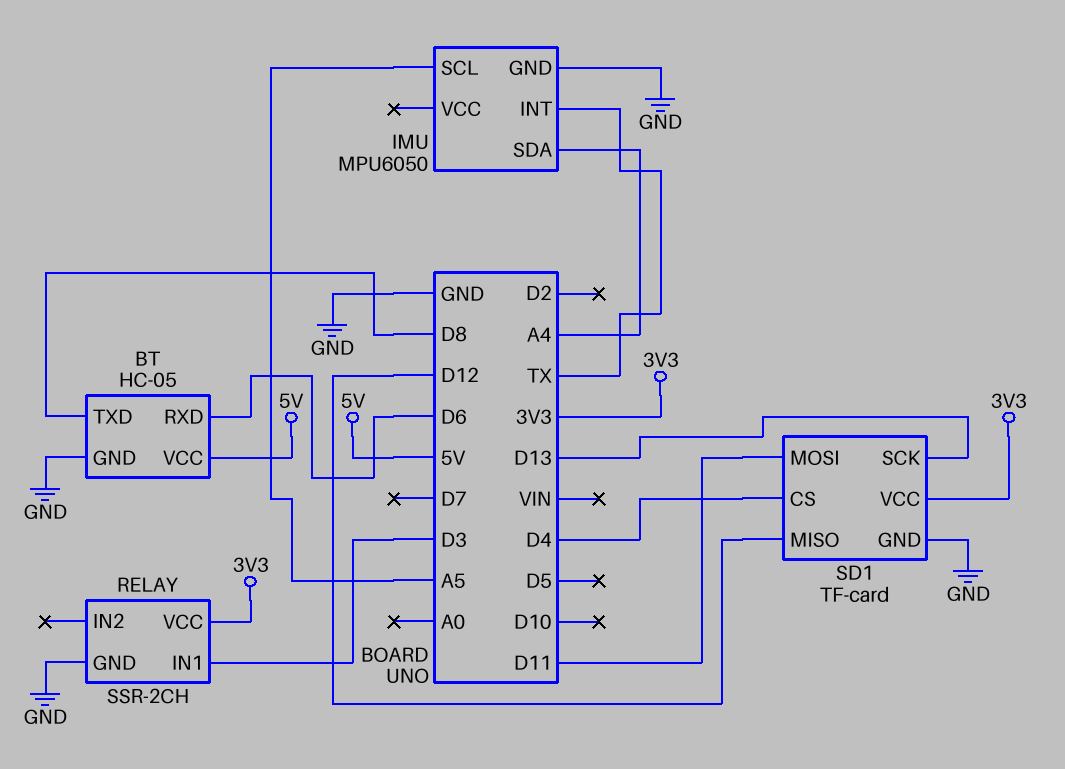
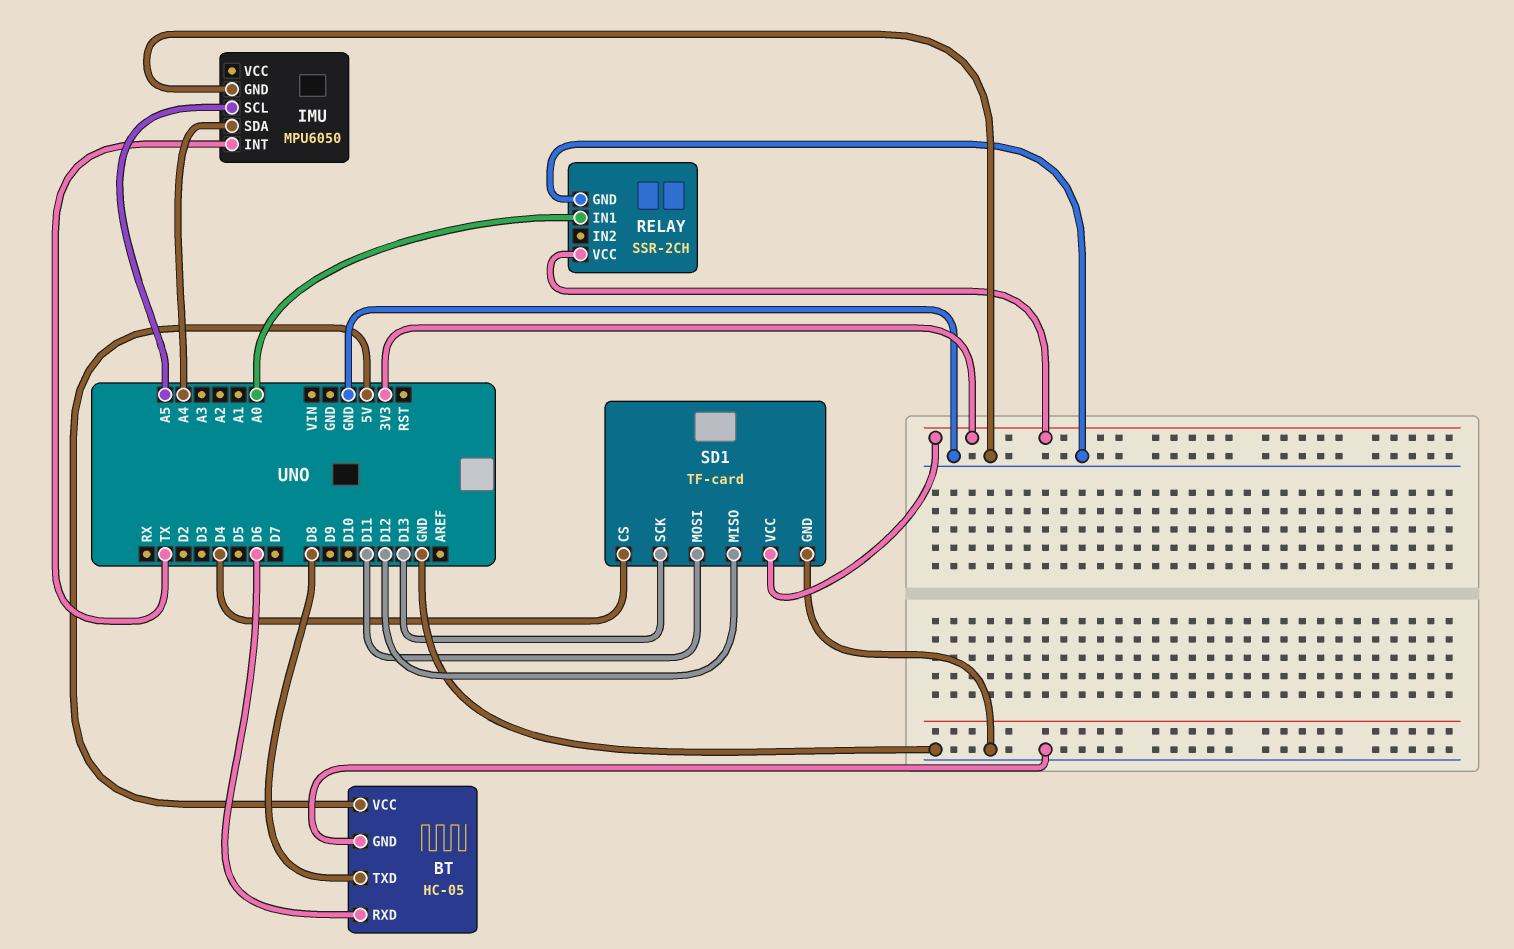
RELAY pin IN1: D3 -> A0

